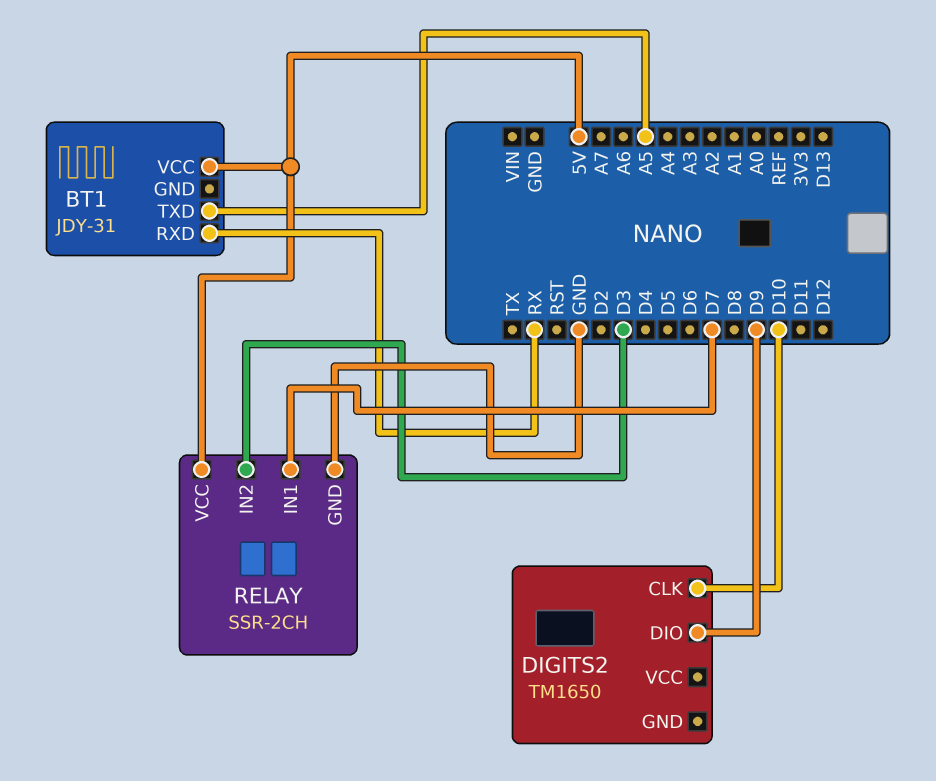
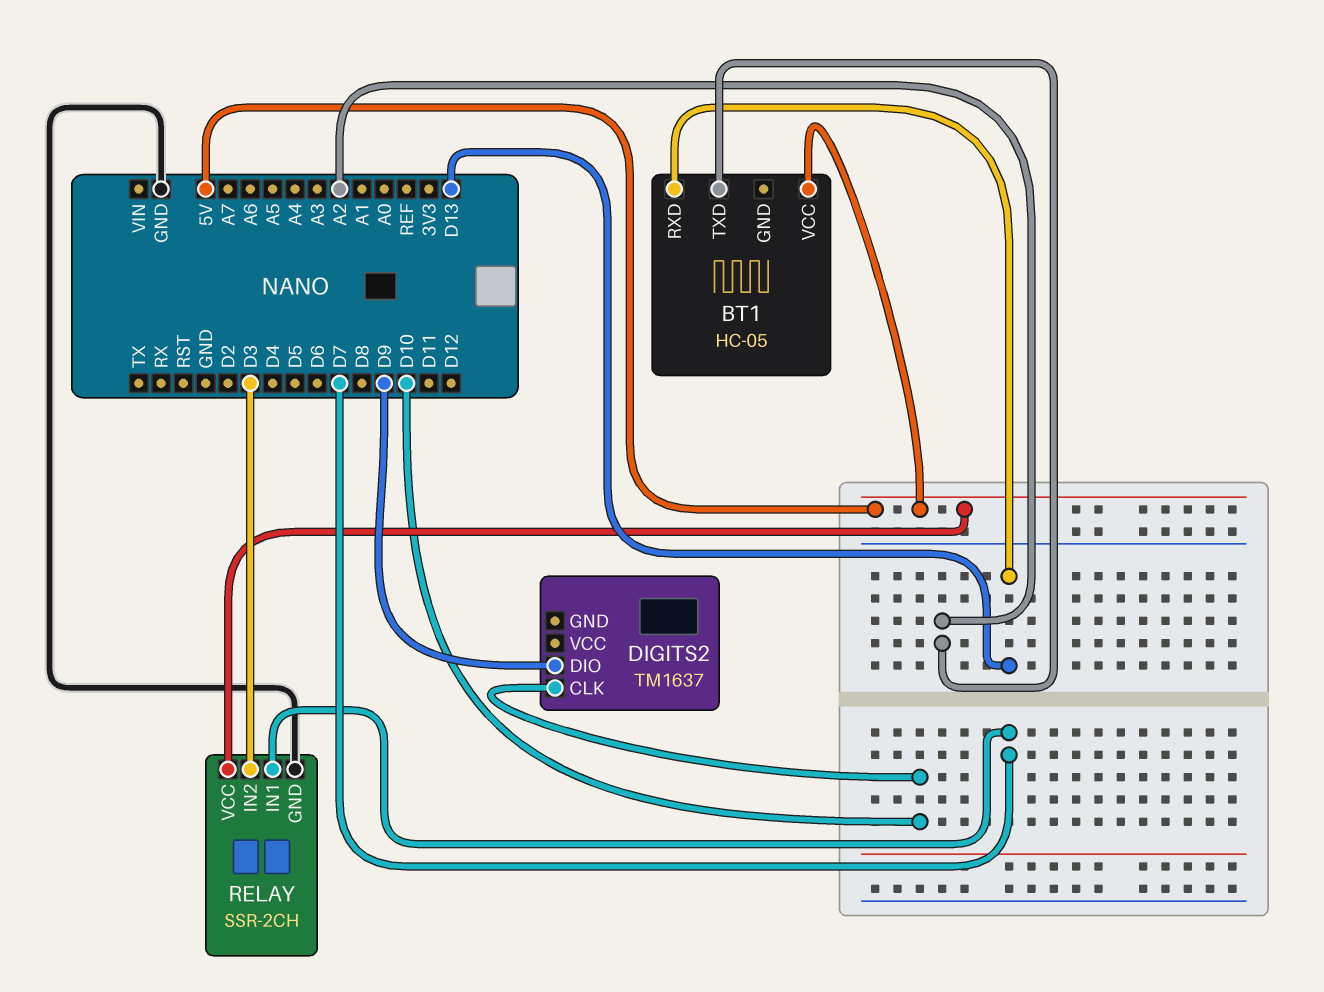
BT1: JDY-31 -> HC-05
BT1 pin RXD: RX -> D13
BT1 pin TXD: A5 -> A2
DIGITS2: TM1650 -> TM1637

